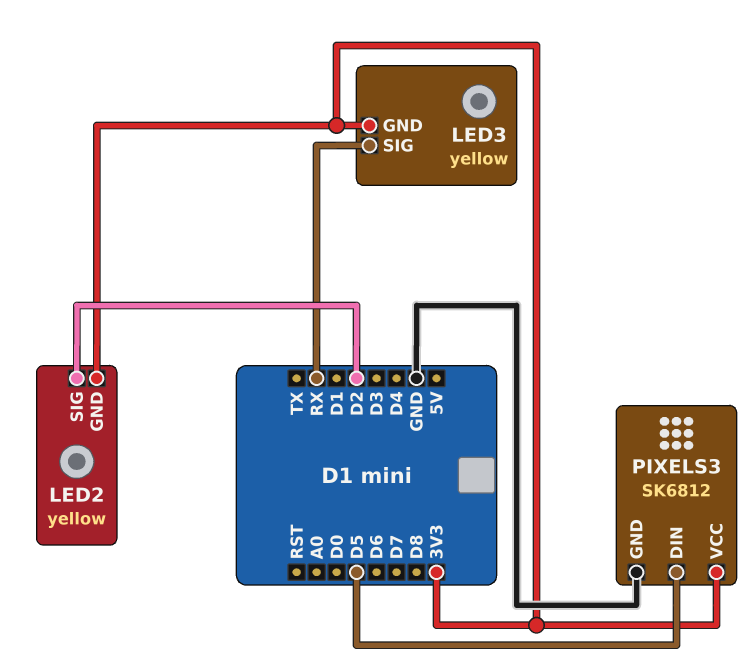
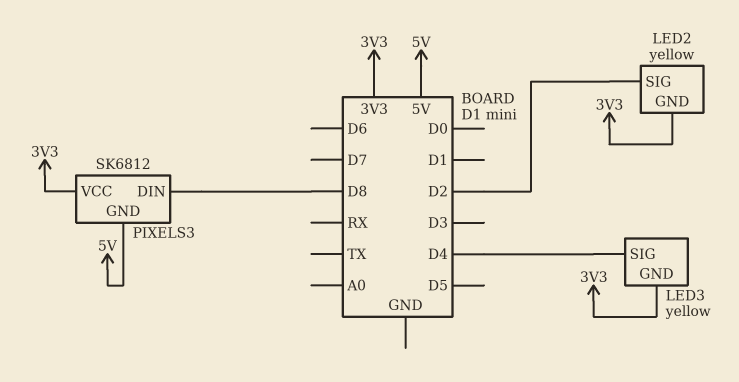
LED3 pin SIG: RX -> D4
PIXELS3 pin DIN: D5 -> D8
PIXELS3 pin GND: GND -> 5V

